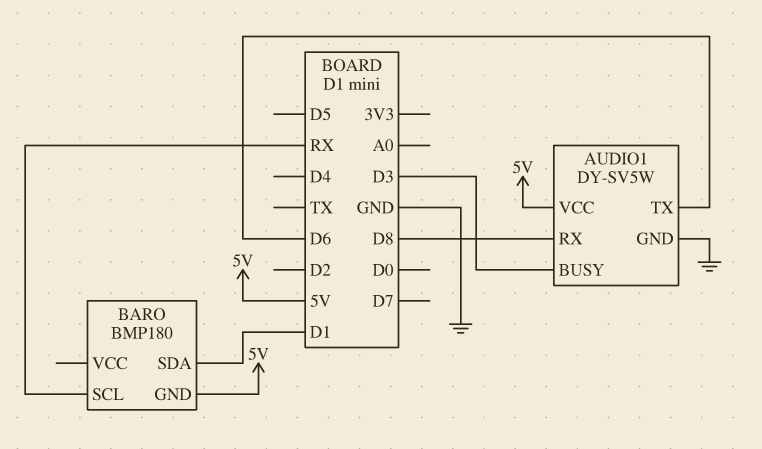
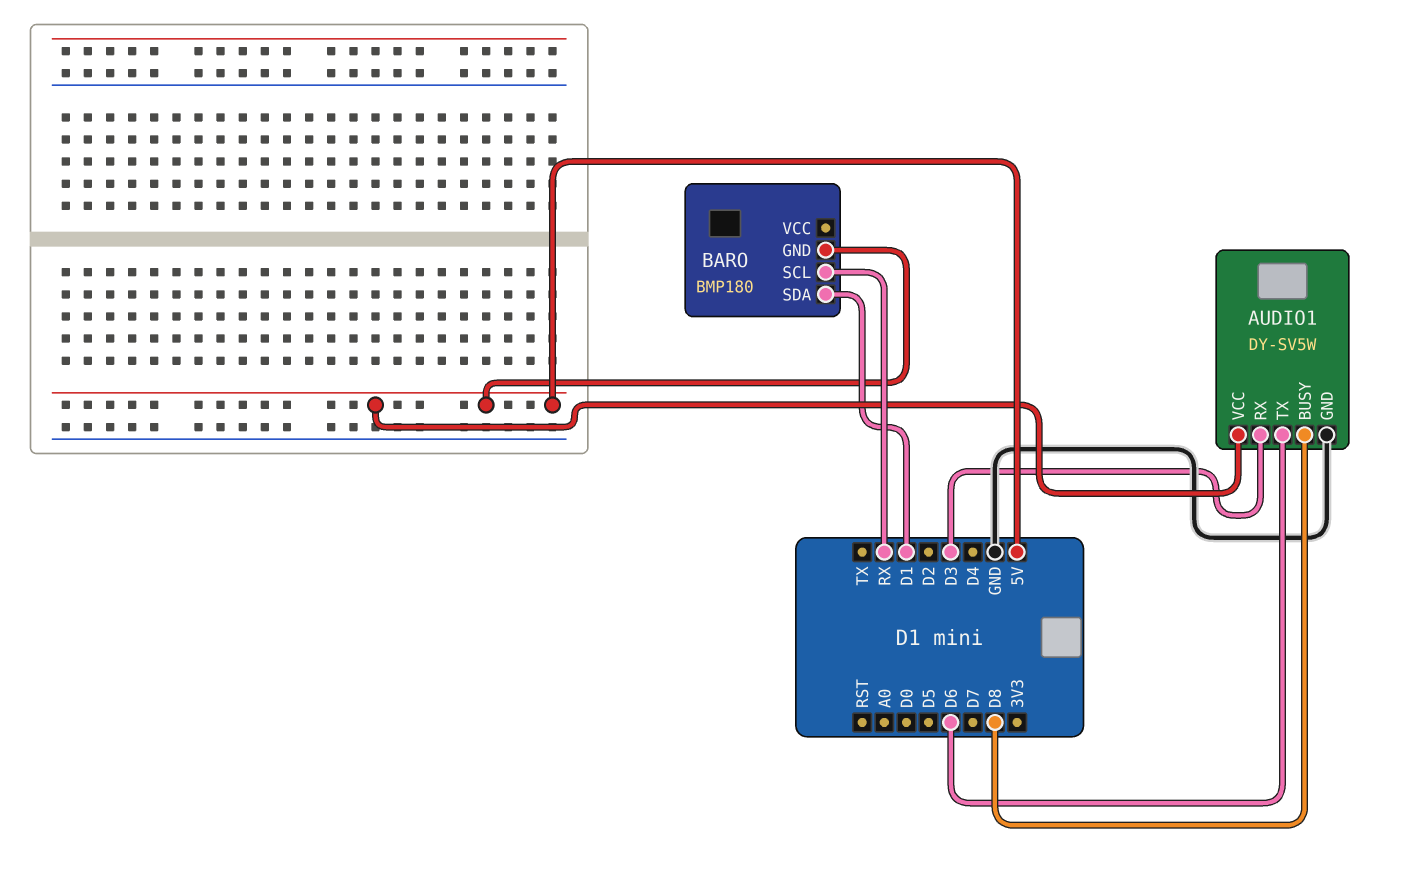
AUDIO1 pin BUSY: D3 -> D8
AUDIO1 pin RX: D8 -> D3

